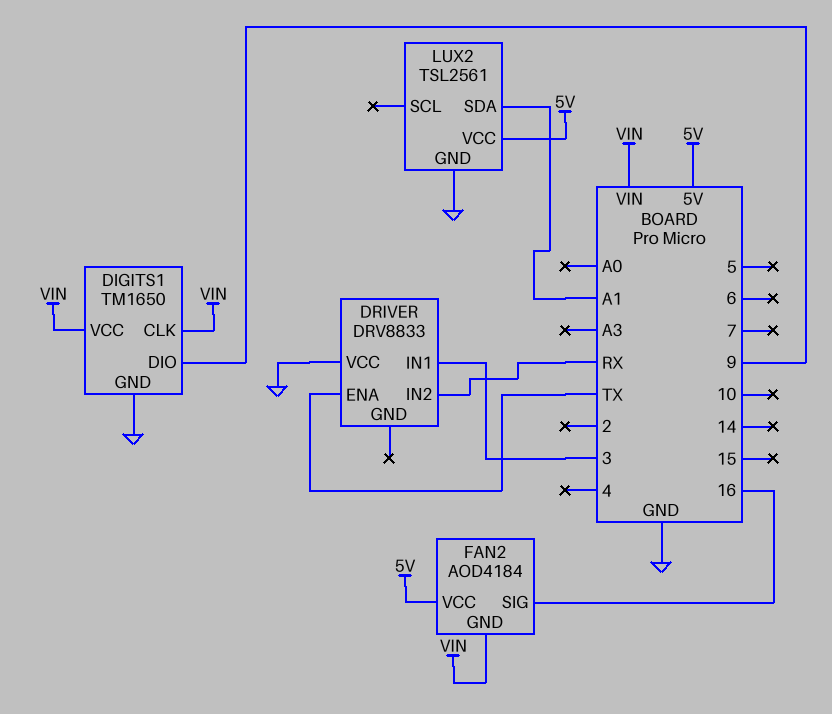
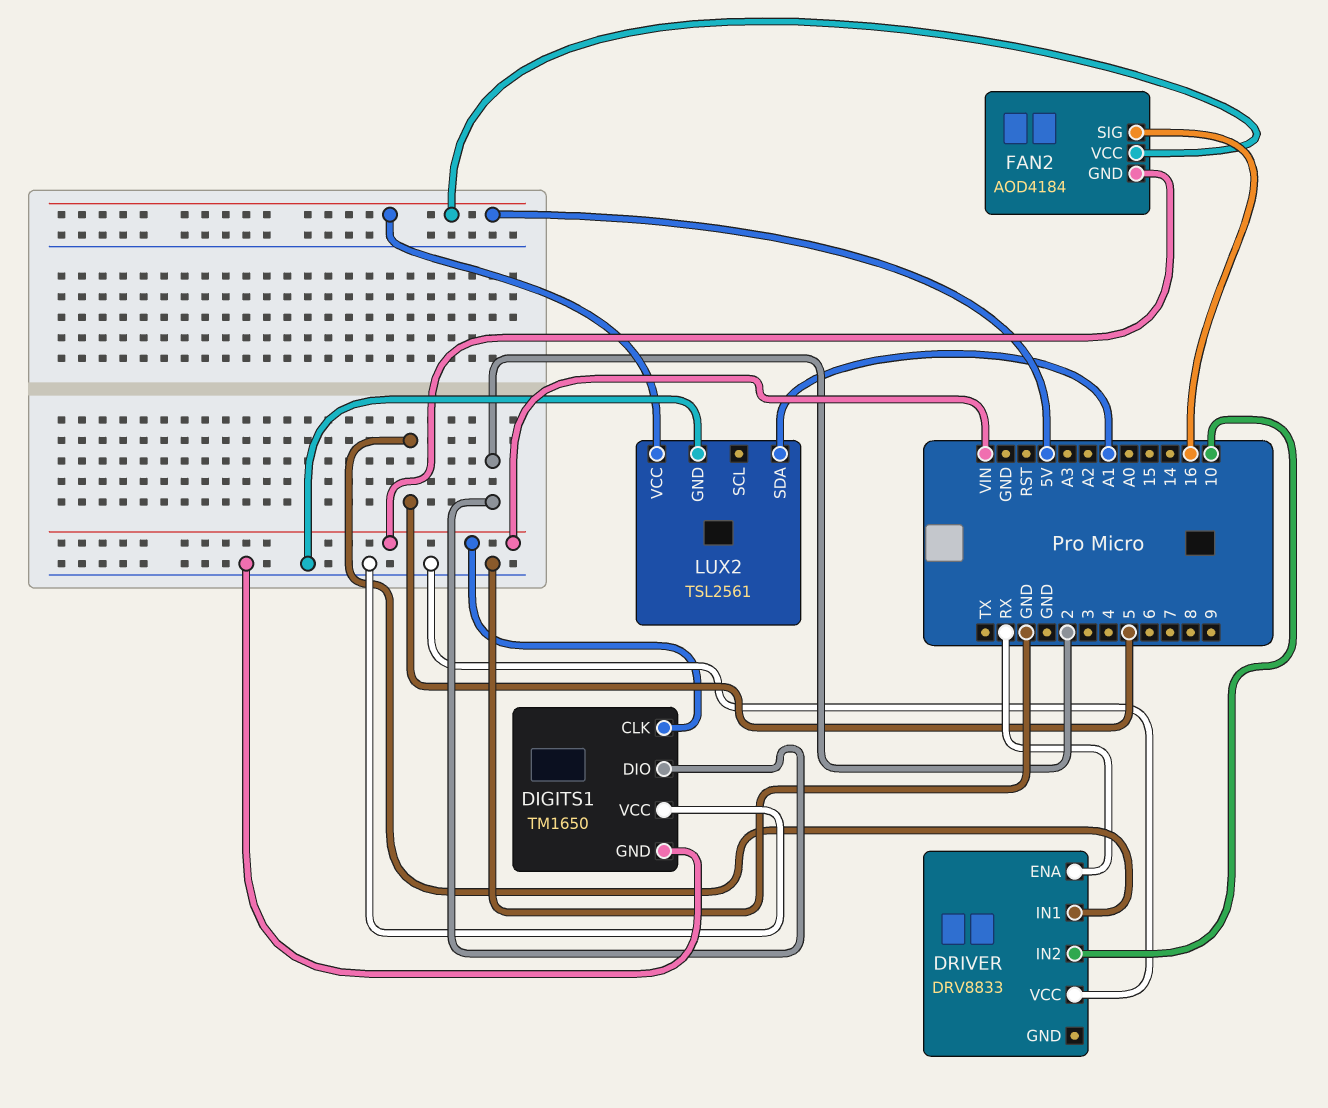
DIGITS1 pin DIO: 9 -> 2
DIGITS1 pin VCC: VIN -> GND
DRIVER pin ENA: TX -> RX
DRIVER pin IN1: 3 -> 5
DRIVER pin IN2: RX -> 10

